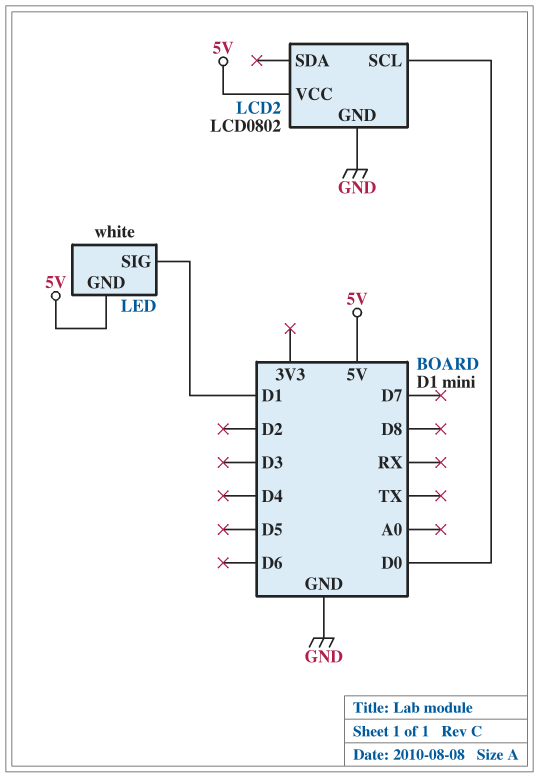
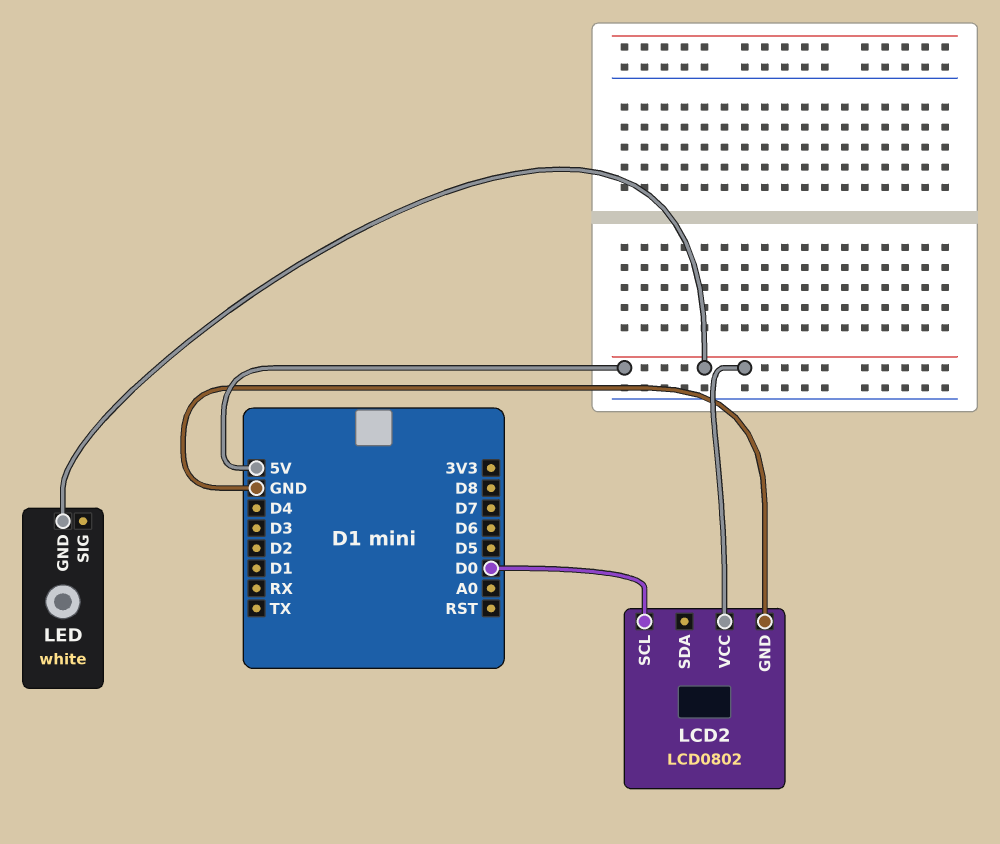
LED pin SIG: D1 -> none

